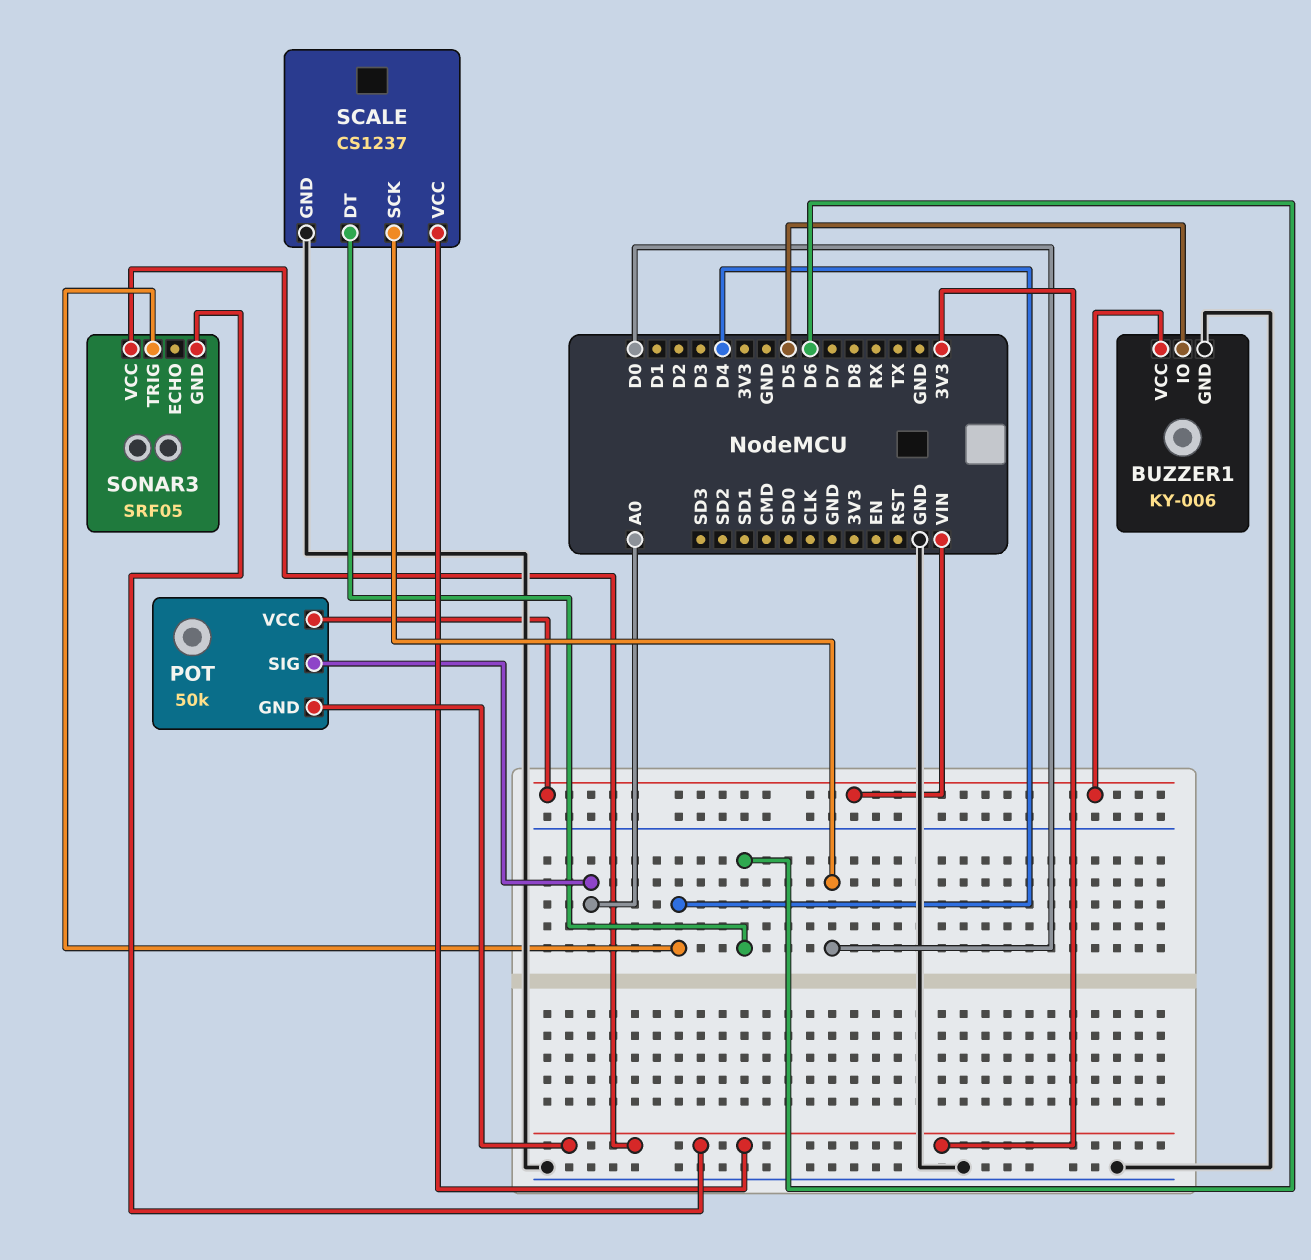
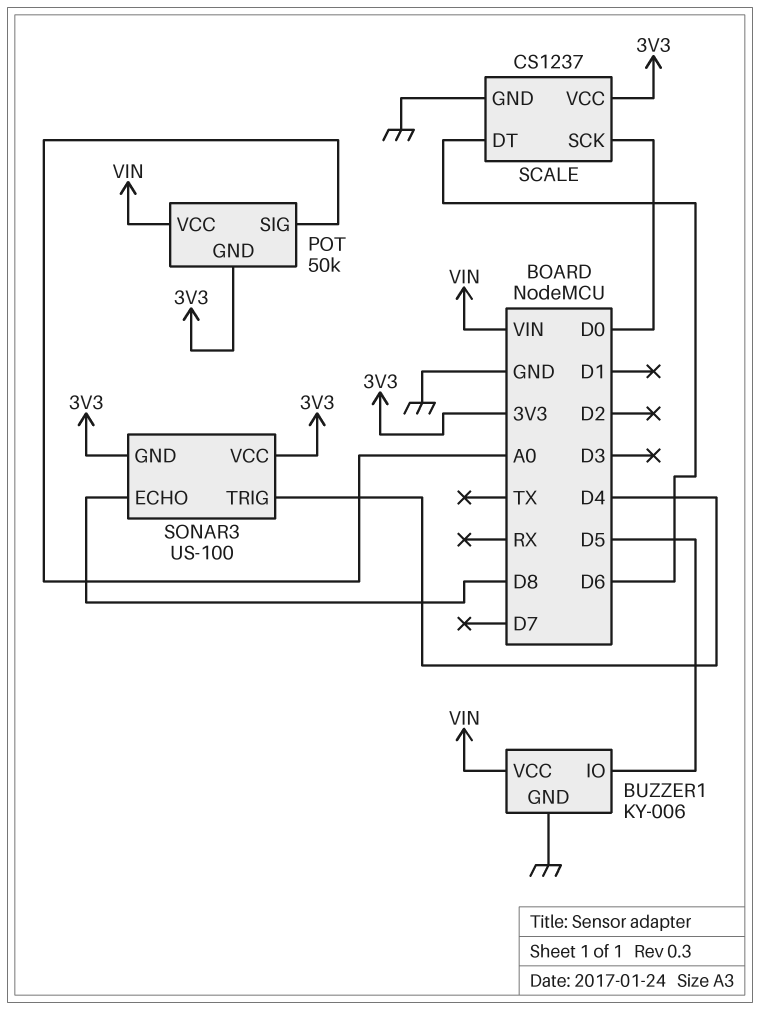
SONAR3: SRF05 -> US-100
SONAR3 pin ECHO: none -> D8

